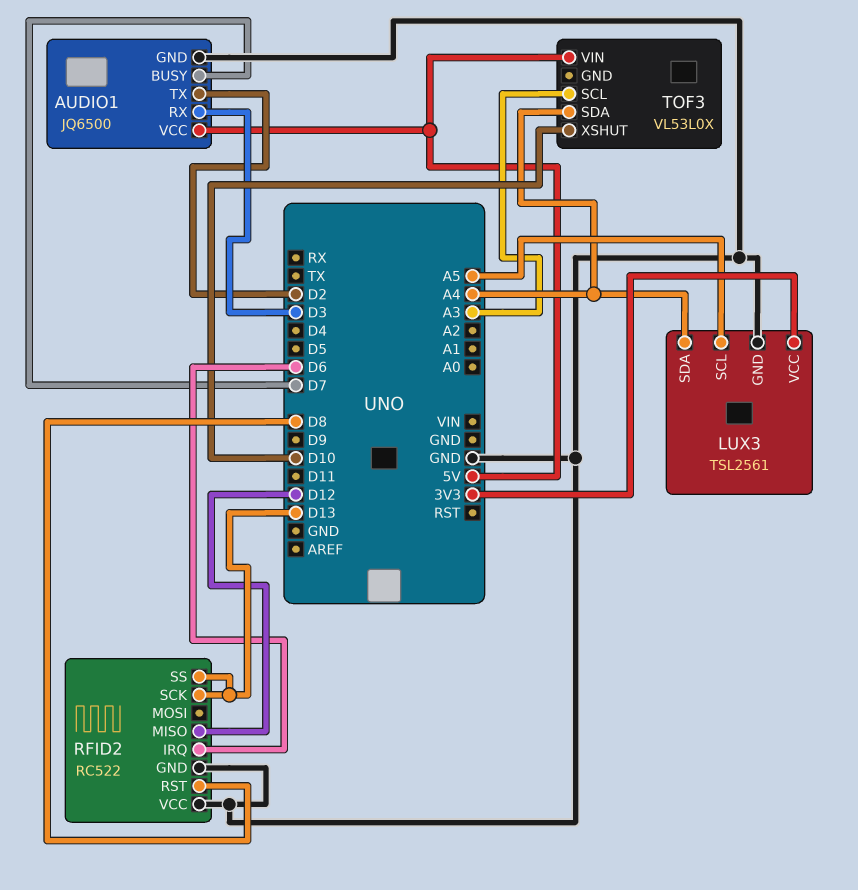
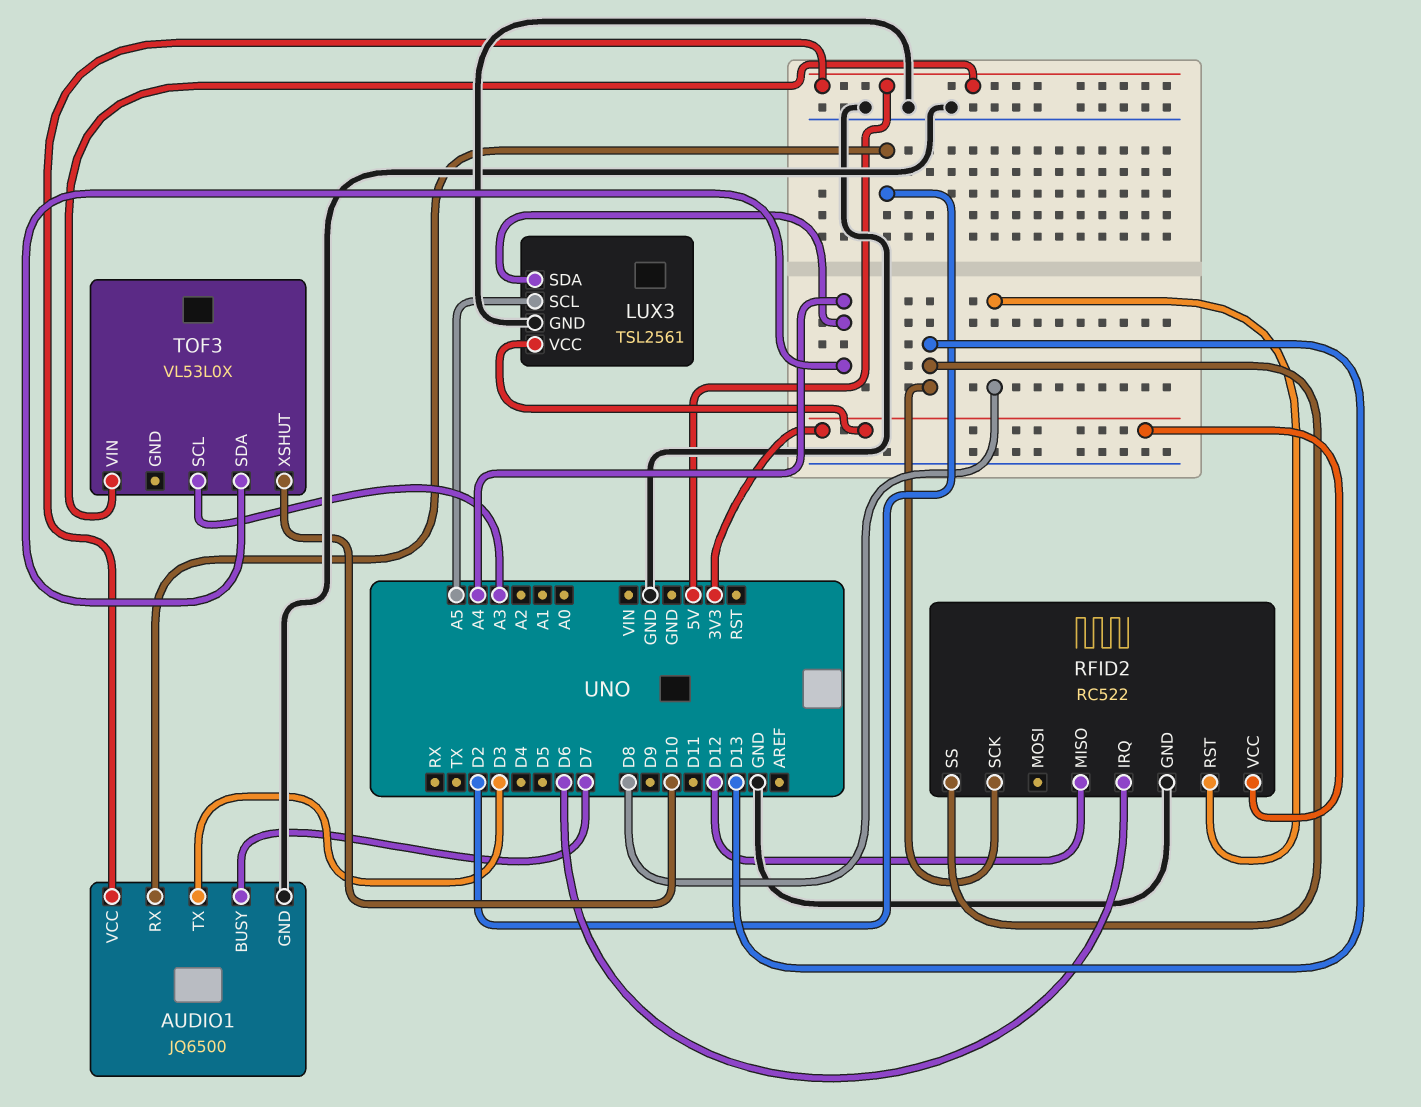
AUDIO1 pin RX: D3 -> D2
AUDIO1 pin TX: D2 -> D3
RFID2 pin VCC: GND -> 3V3

